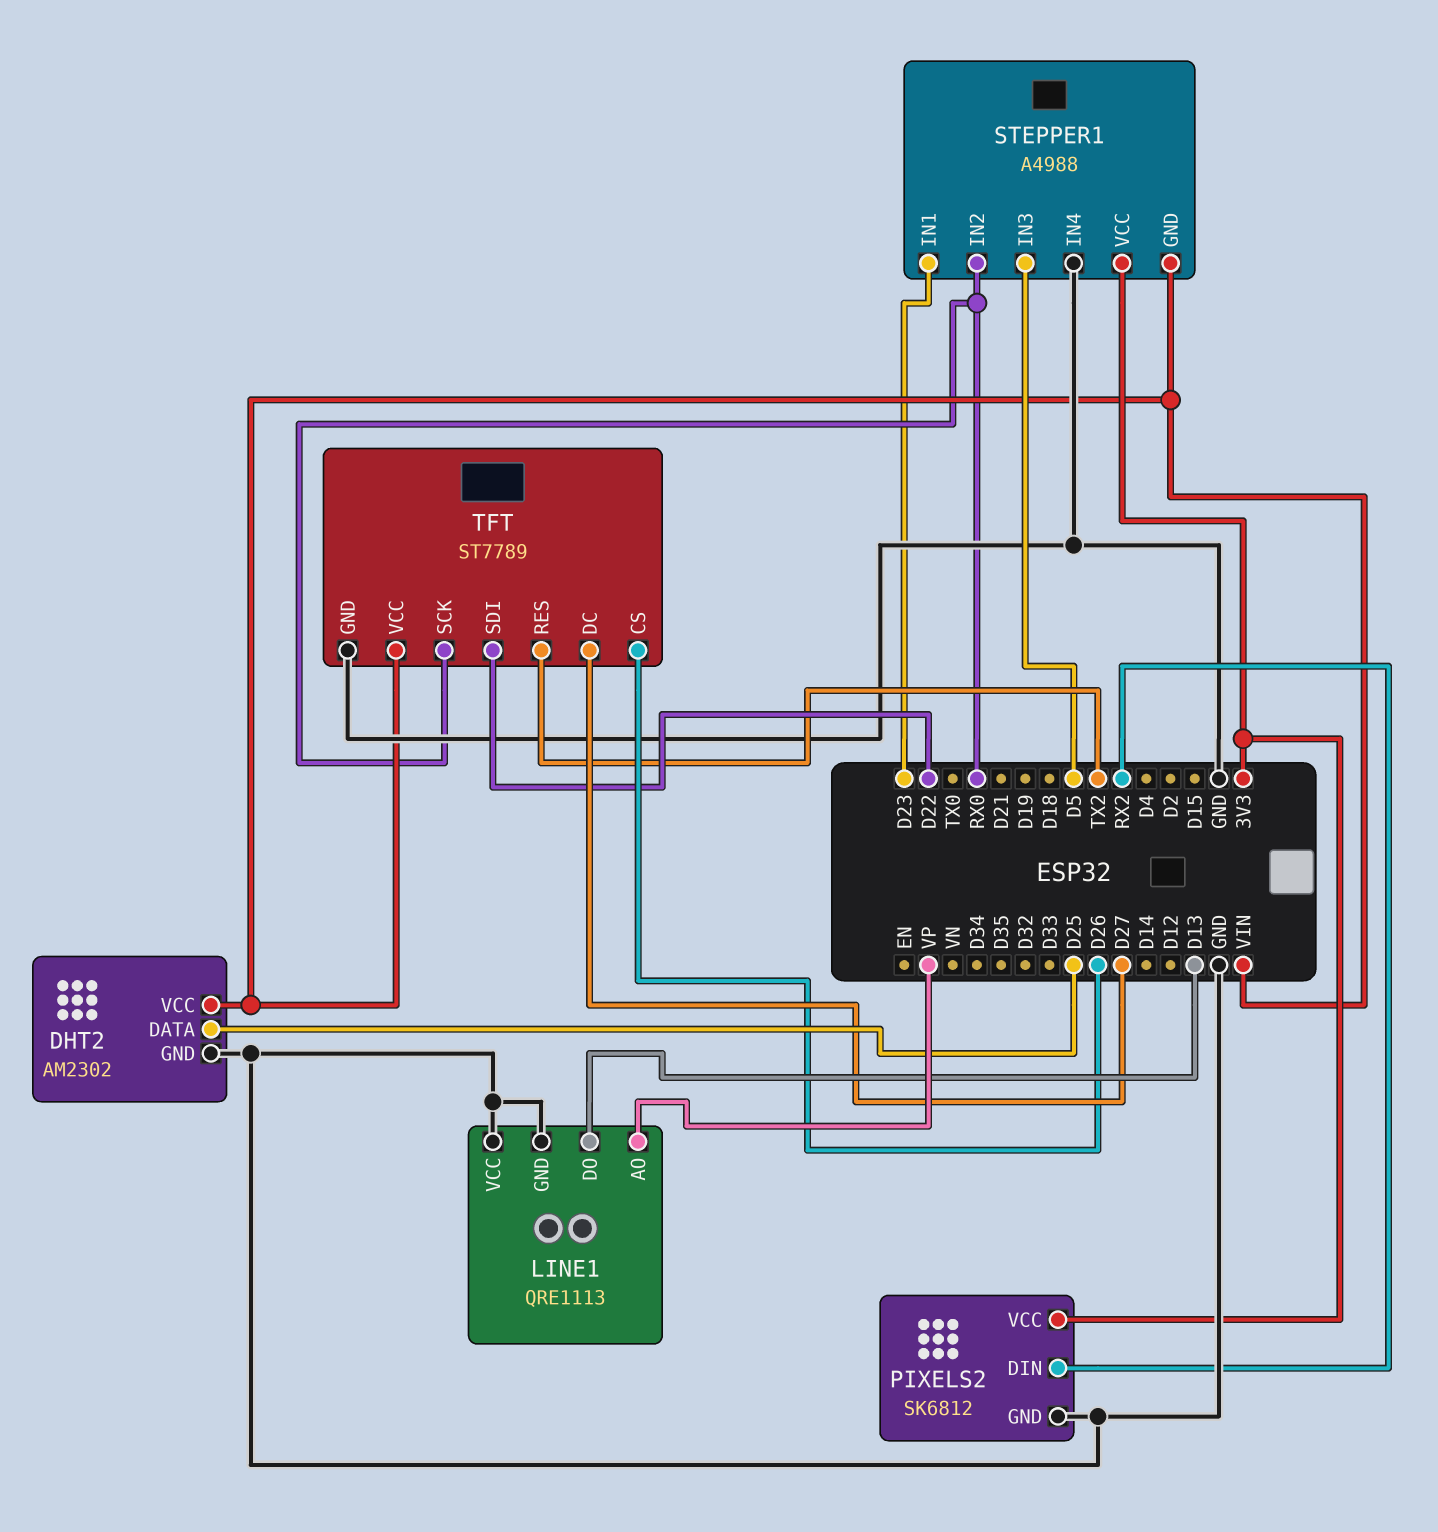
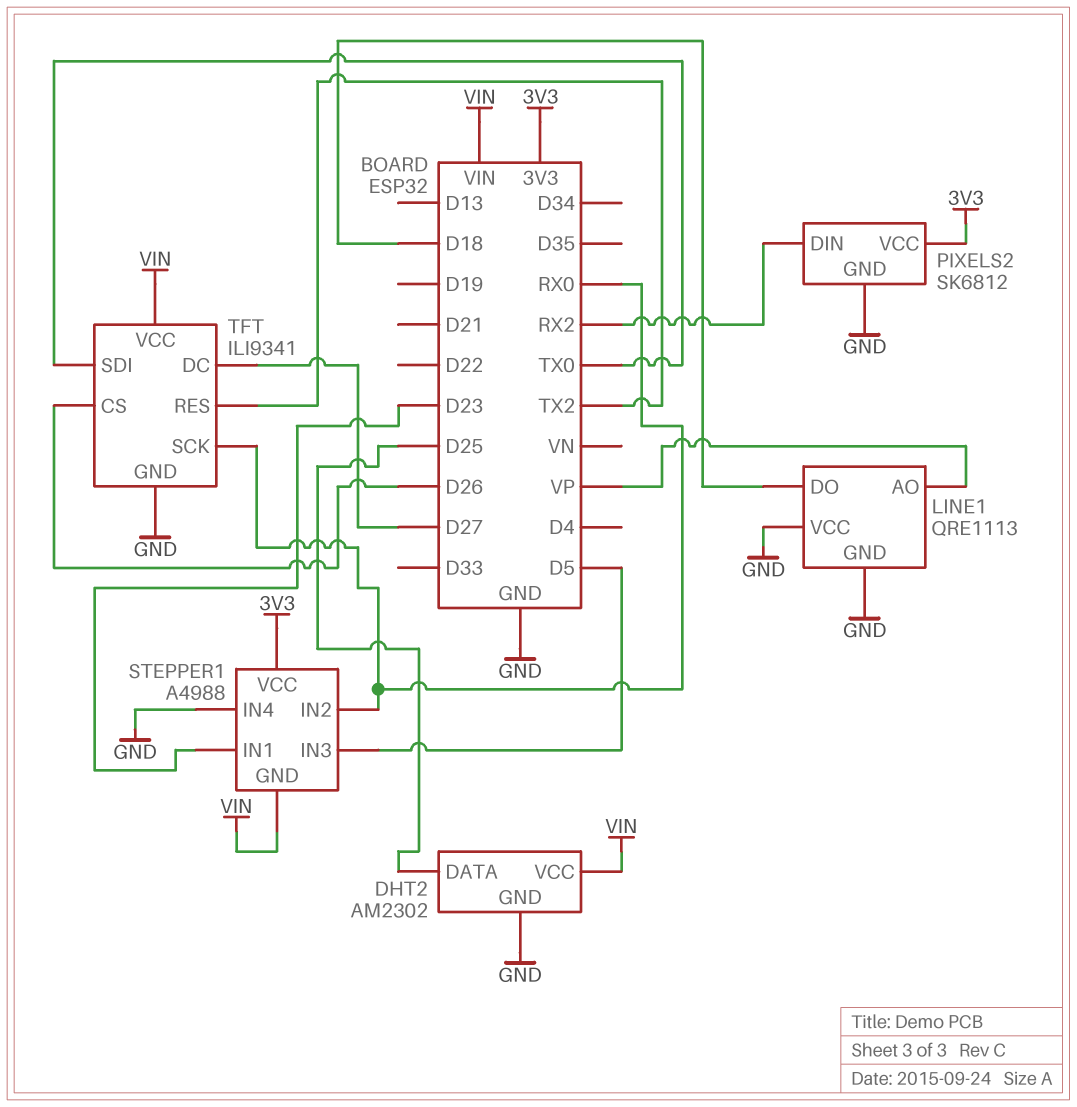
LINE1 pin DO: D13 -> D18
TFT: ST7789 -> ILI9341
TFT pin SDI: D22 -> TX0

